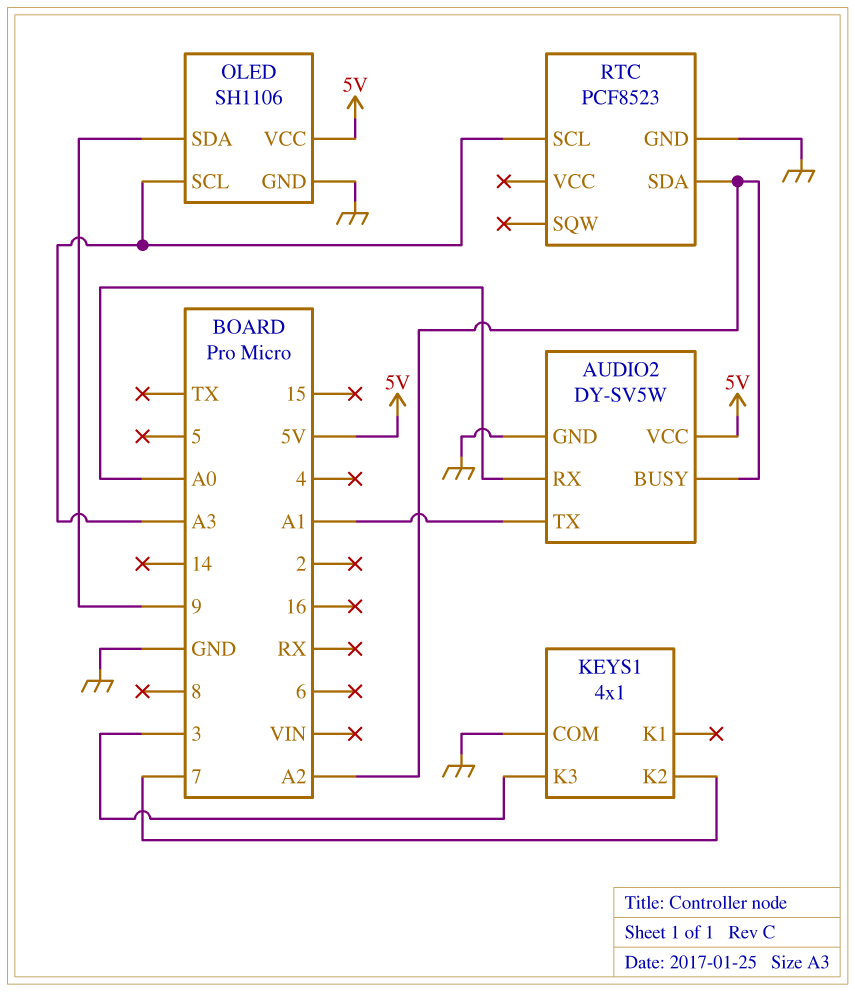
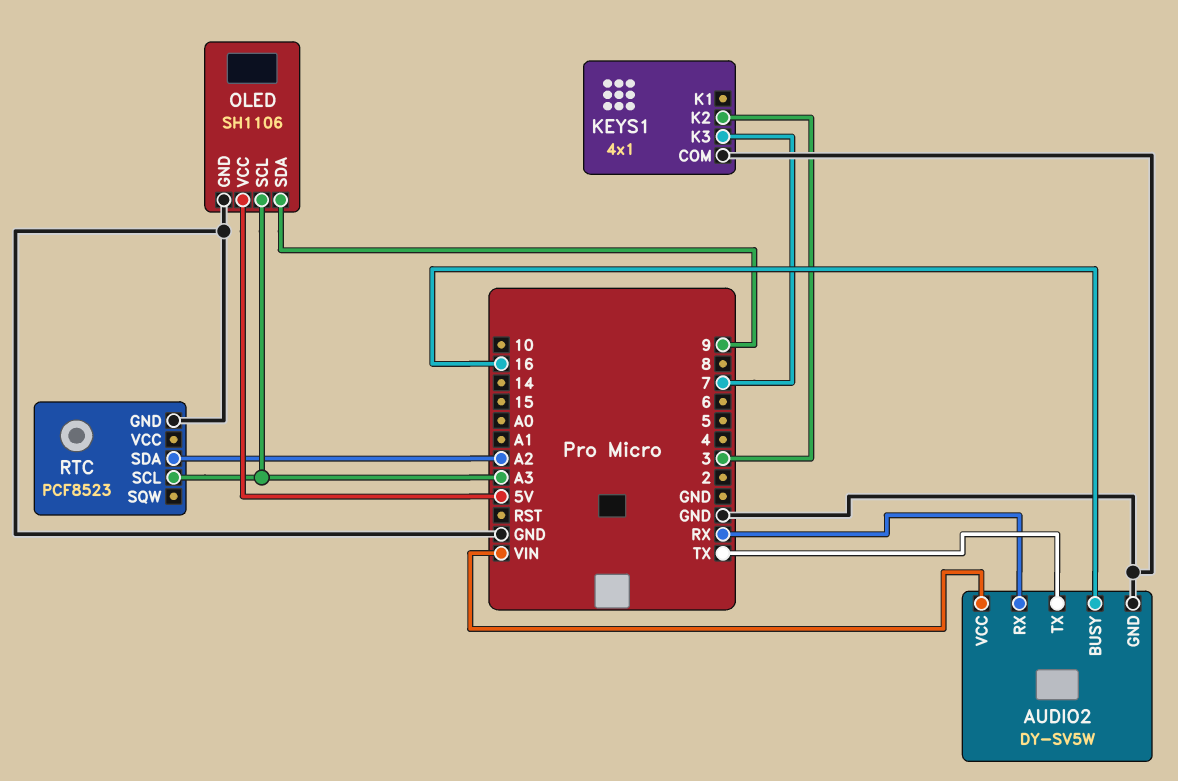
AUDIO2 pin BUSY: A2 -> 16
AUDIO2 pin RX: A0 -> RX
AUDIO2 pin TX: A1 -> TX
AUDIO2 pin VCC: 5V -> VIN
KEYS1 pin K2: 7 -> 3
KEYS1 pin K3: 3 -> 7

